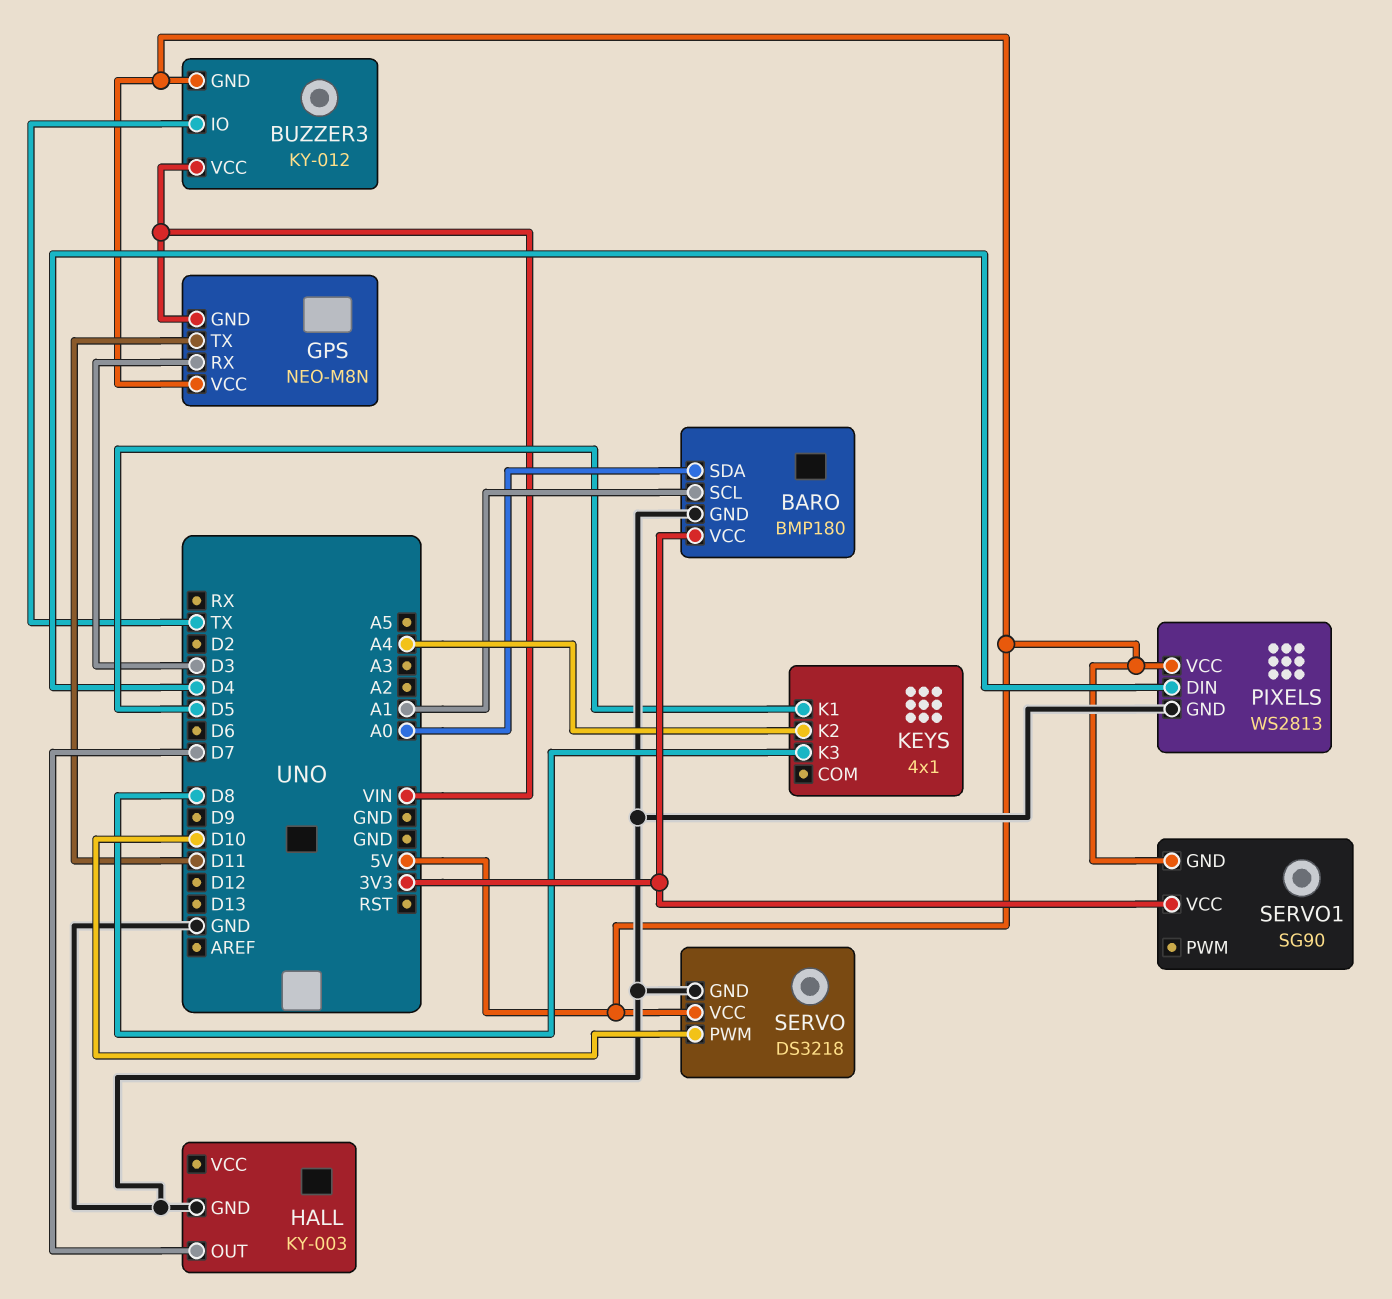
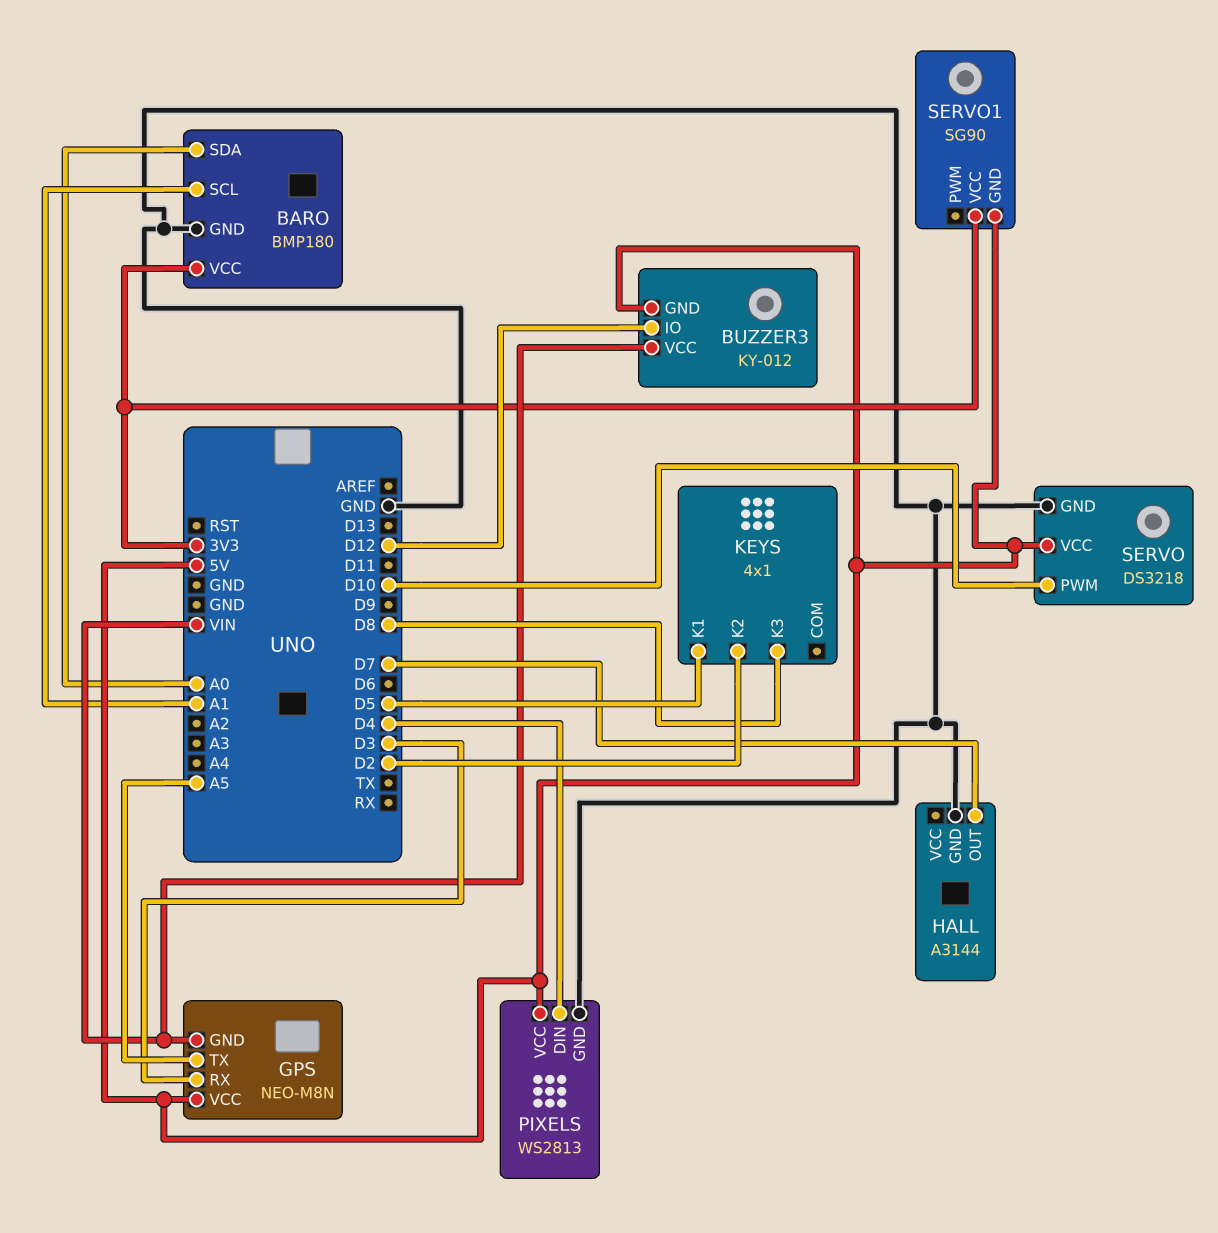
BUZZER3 pin IO: TX -> D12
GPS pin TX: D11 -> A5
HALL: KY-003 -> A3144
KEYS pin K2: A4 -> D2

